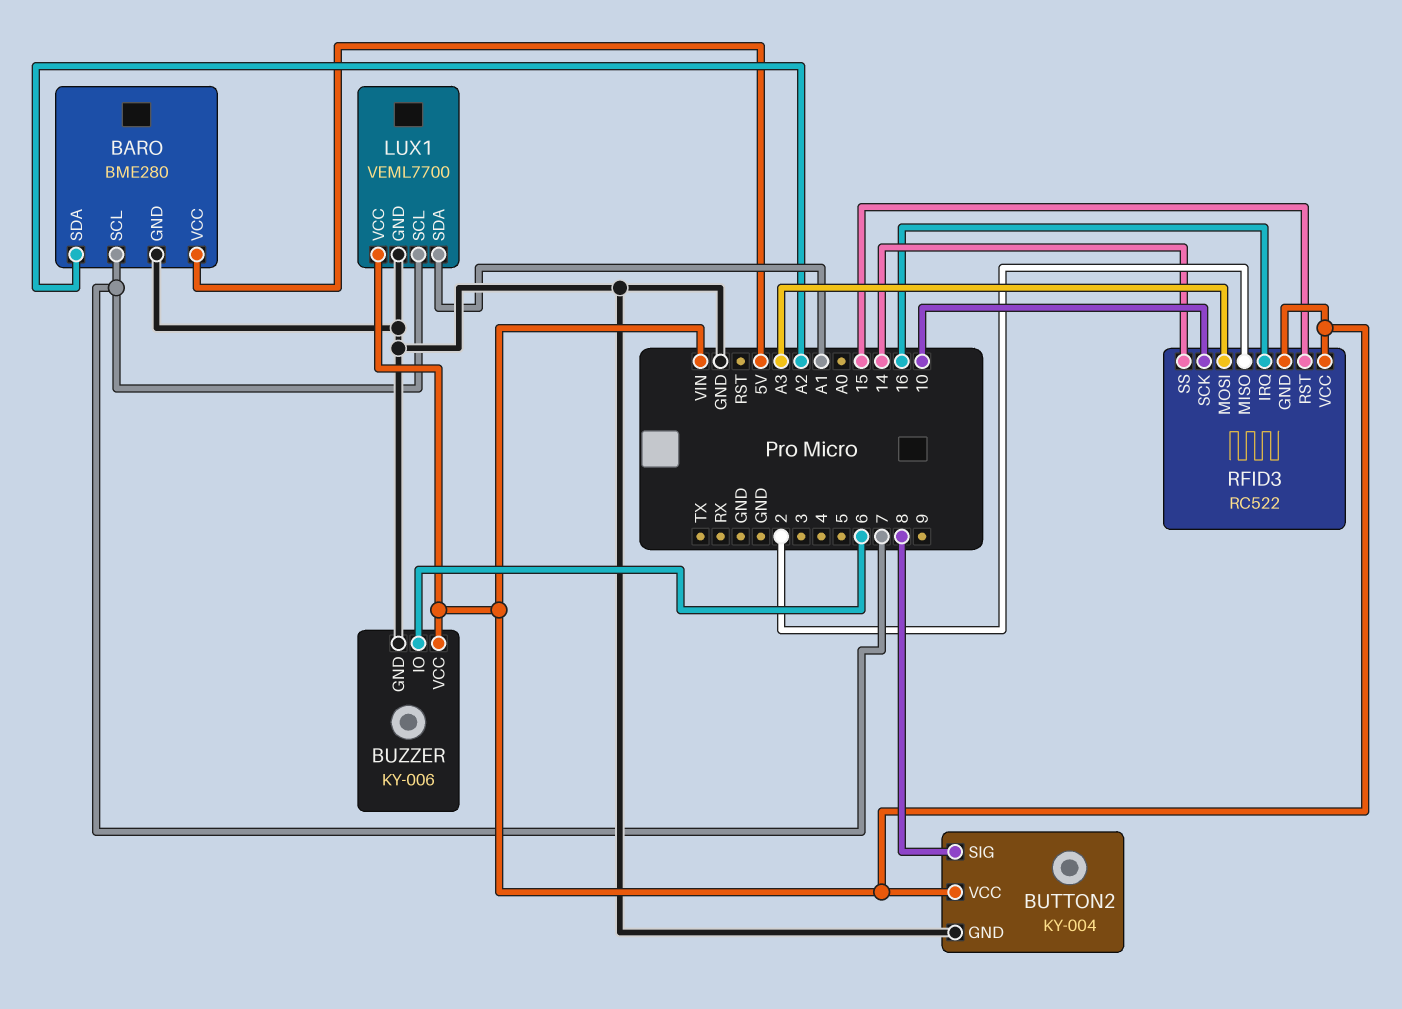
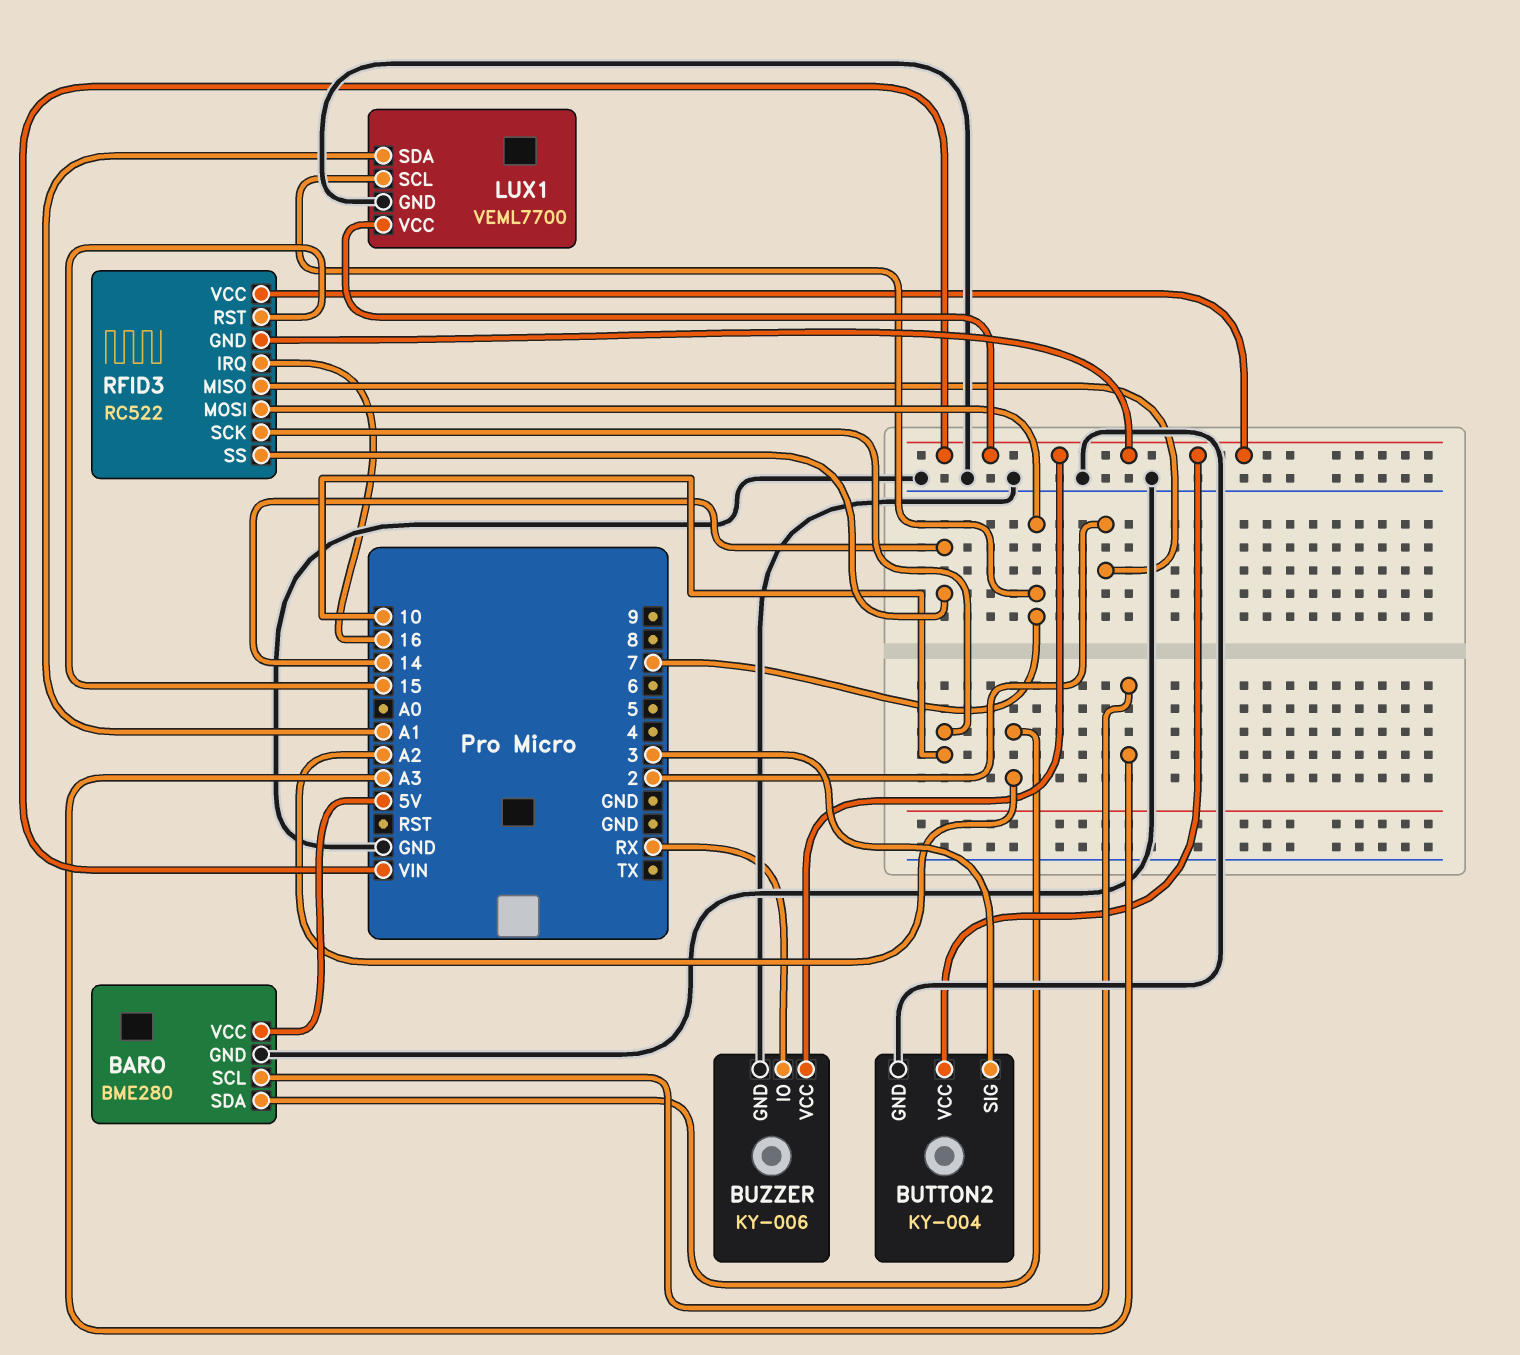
BARO pin SCL: 7 -> A3
BUTTON2 pin SIG: 8 -> 3
BUZZER pin IO: 6 -> RX
RFID3 pin MOSI: A3 -> 7

